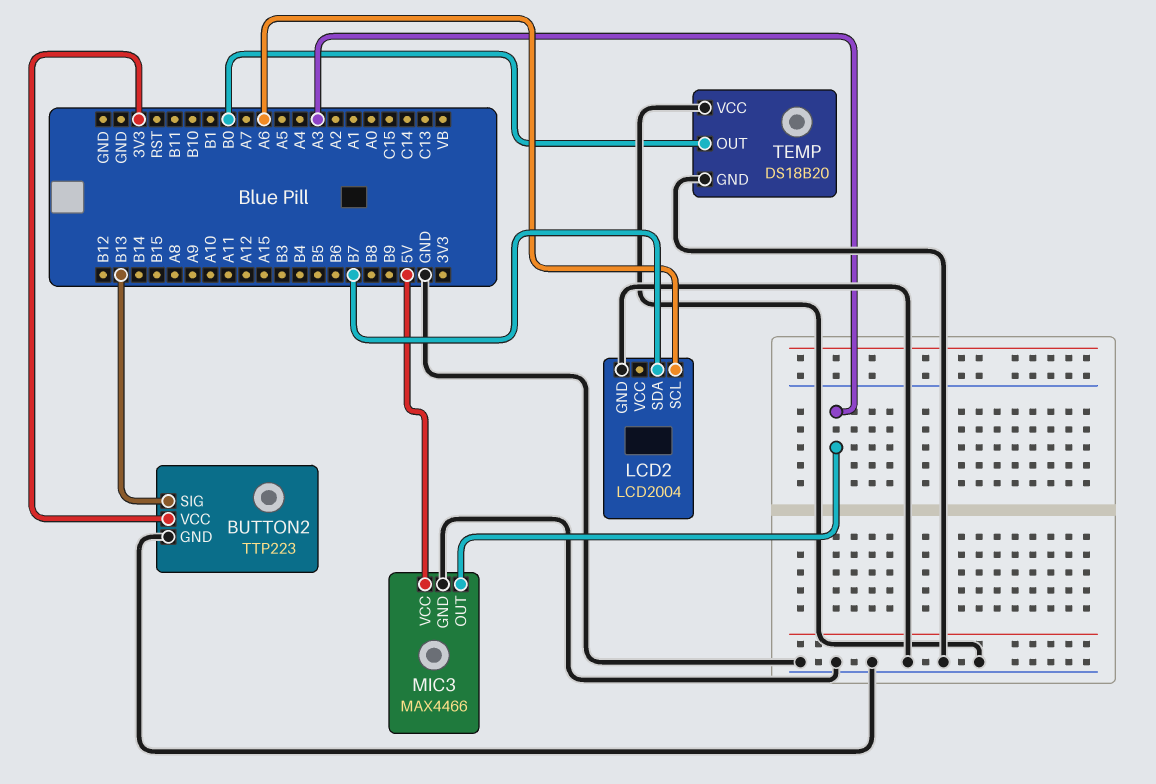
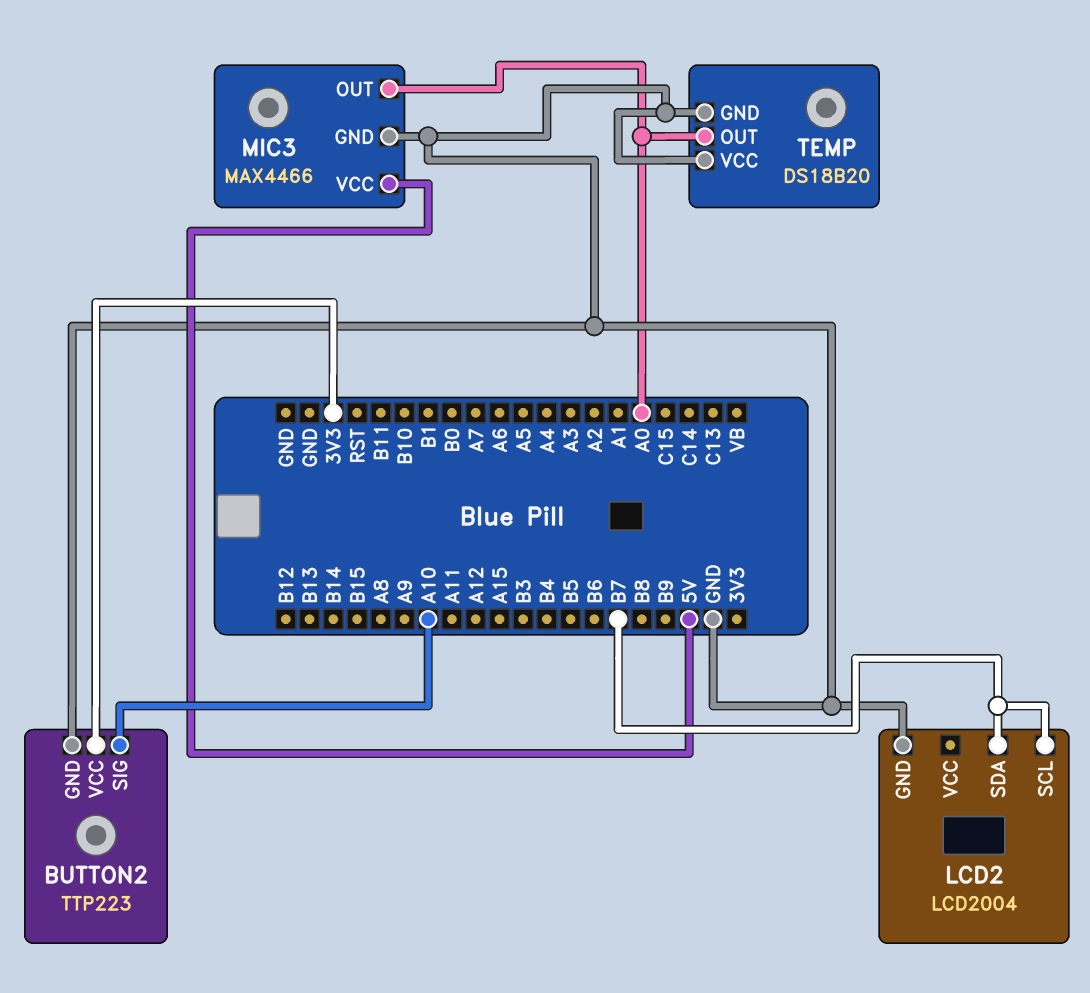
BUTTON2 pin SIG: B13 -> A10
LCD2 pin SCL: A6 -> B7
MIC3 pin OUT: A3 -> A0
TEMP pin OUT: B0 -> A0

